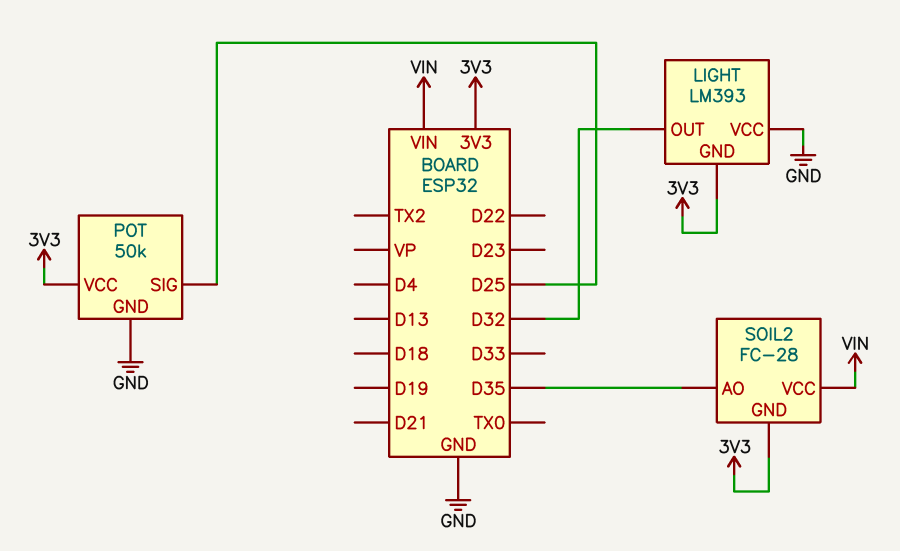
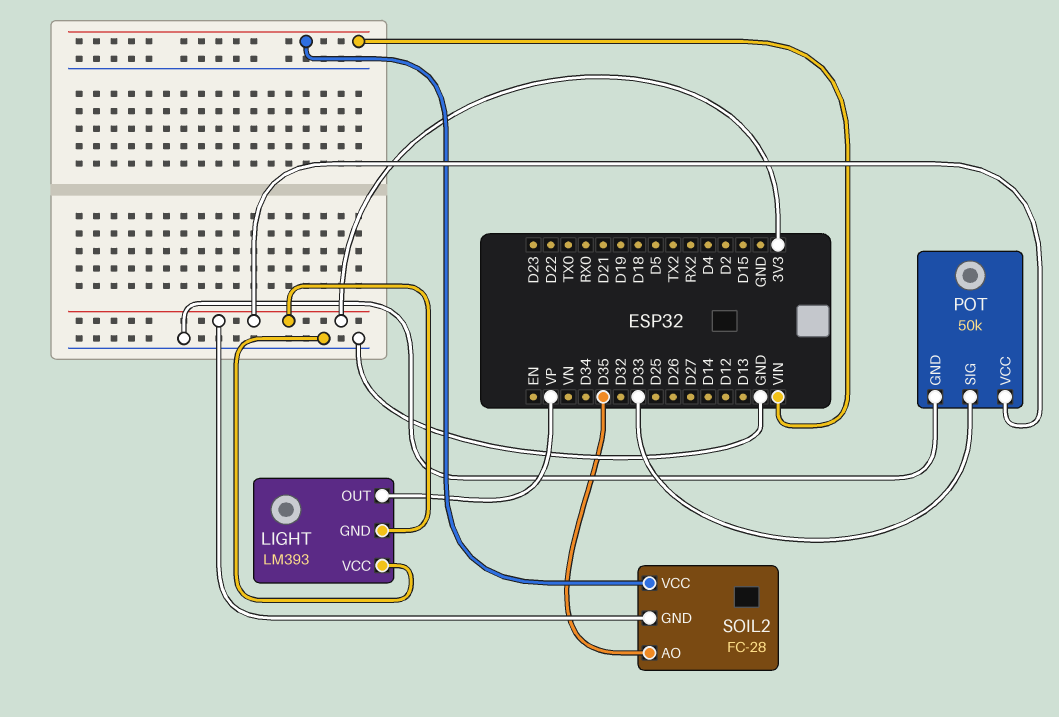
LIGHT pin OUT: D32 -> VP
POT pin SIG: D25 -> D33

